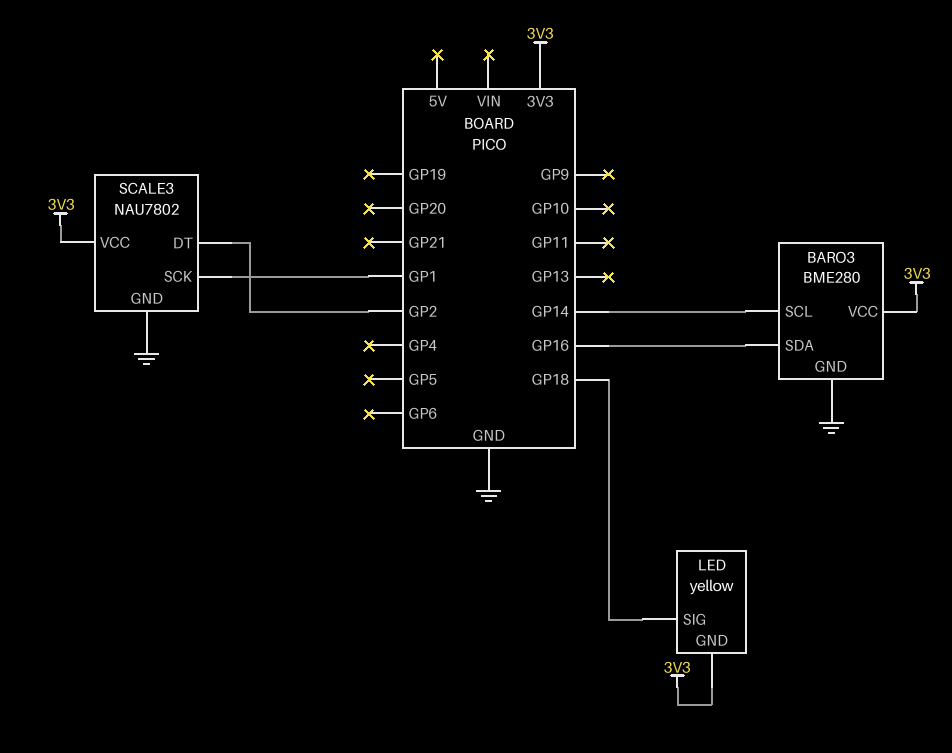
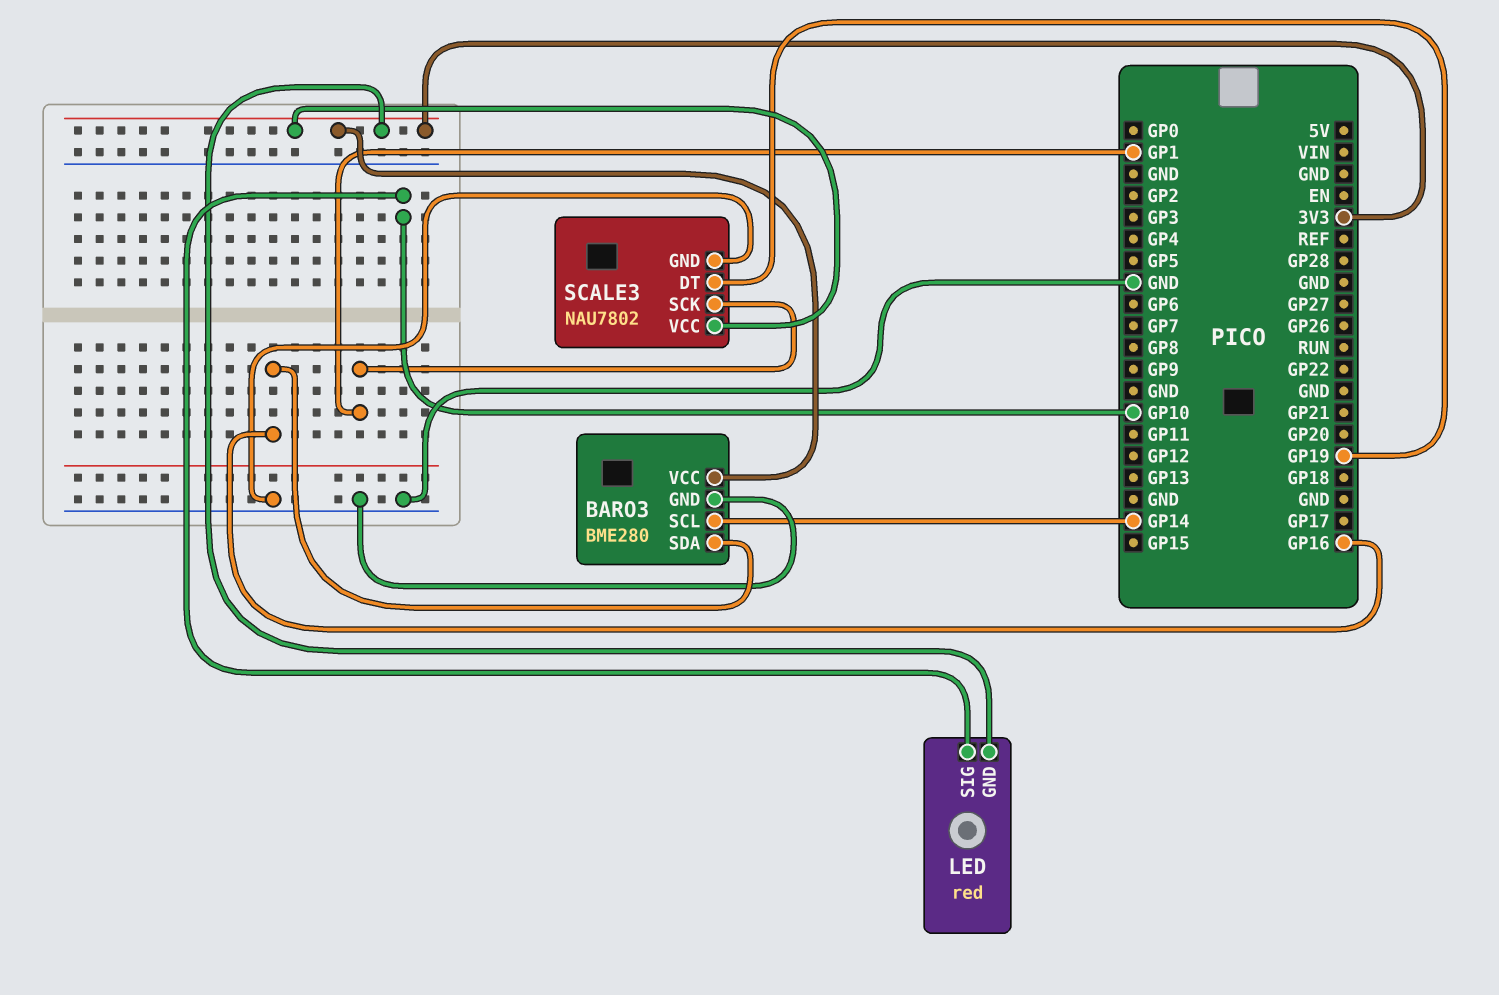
LED: yellow -> red
LED pin SIG: GP18 -> GP10
SCALE3 pin DT: GP2 -> GP19

